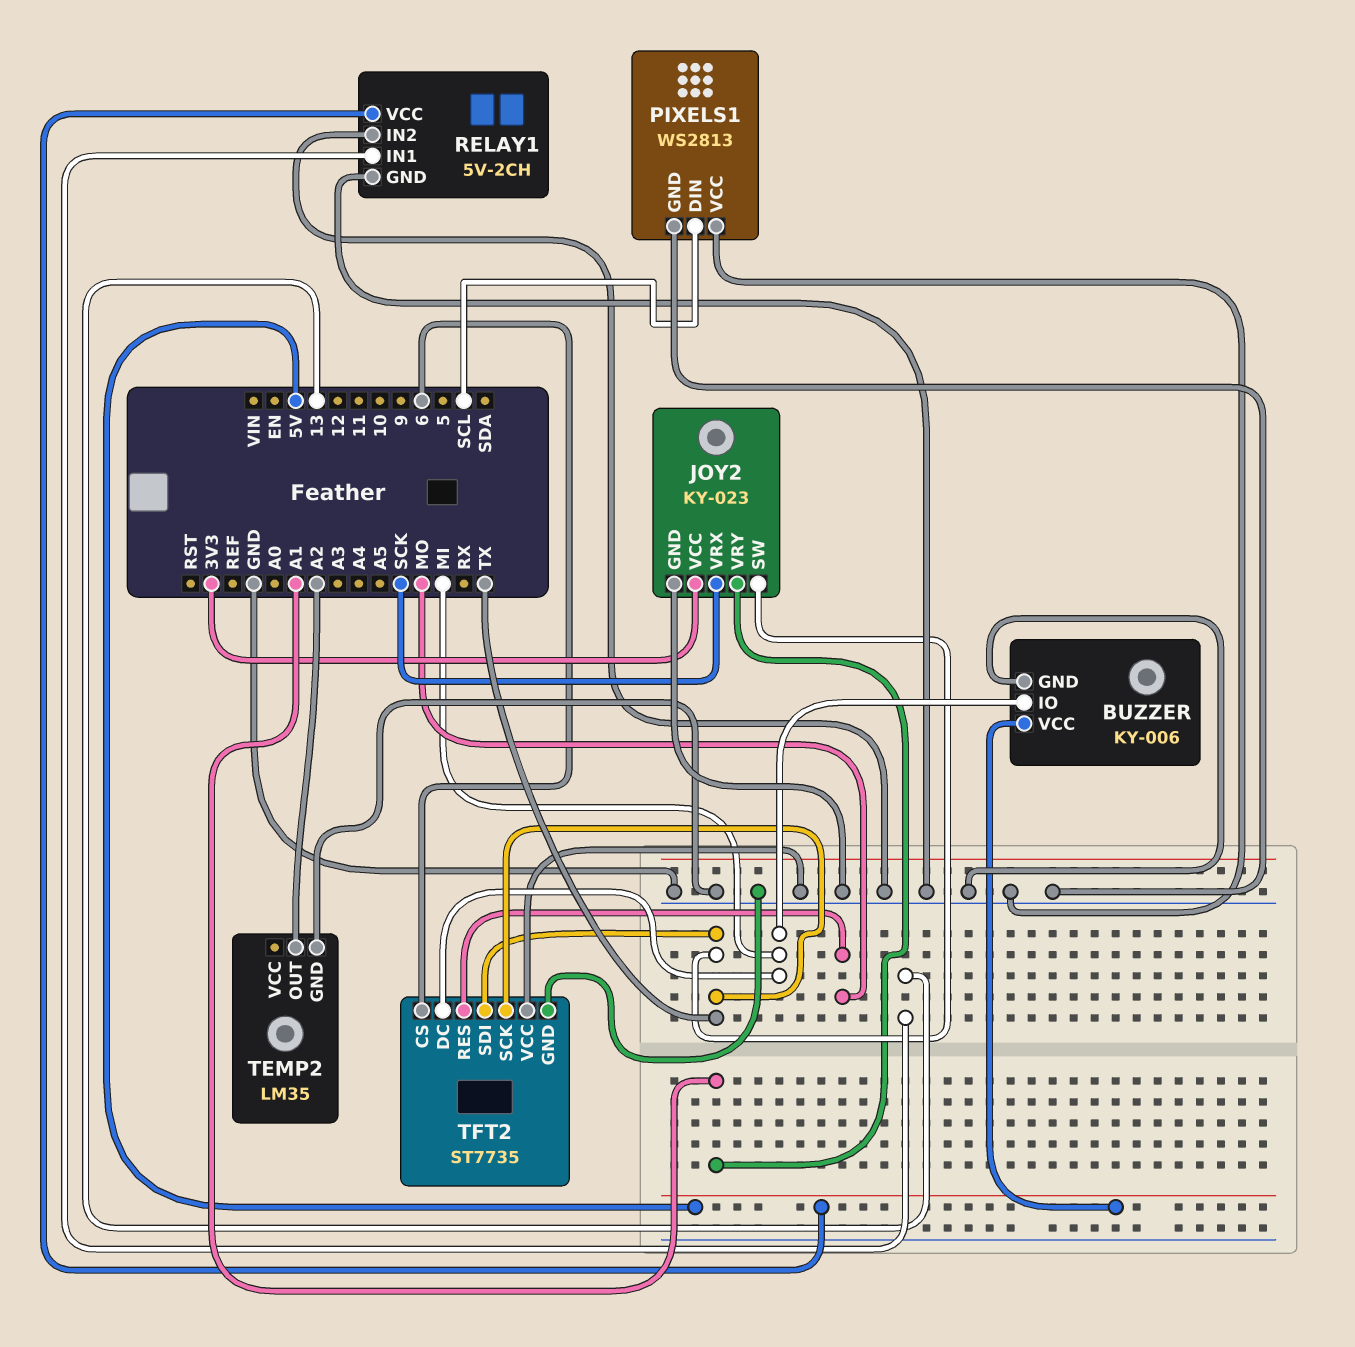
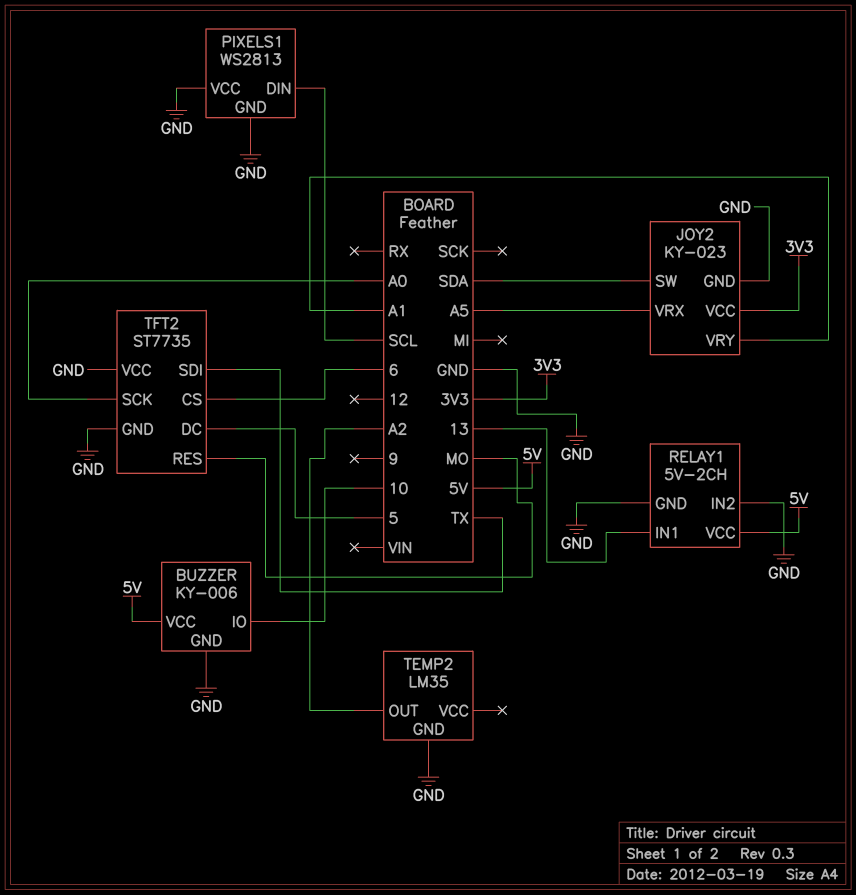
BUZZER pin IO: MI -> 10
JOY2 pin SW: TX -> SDA
JOY2 pin VRX: SCK -> A5
TFT2 pin DC: MI -> 5
TFT2 pin SCK: TX -> A0

